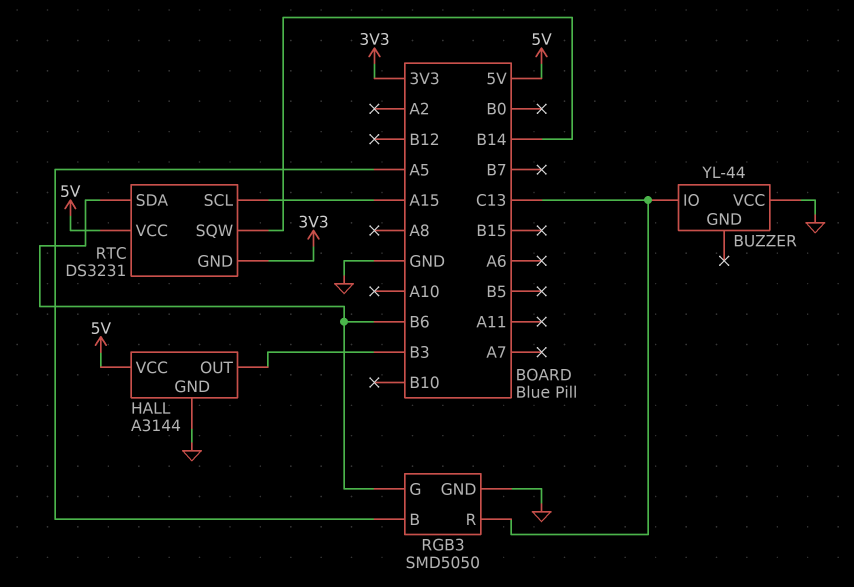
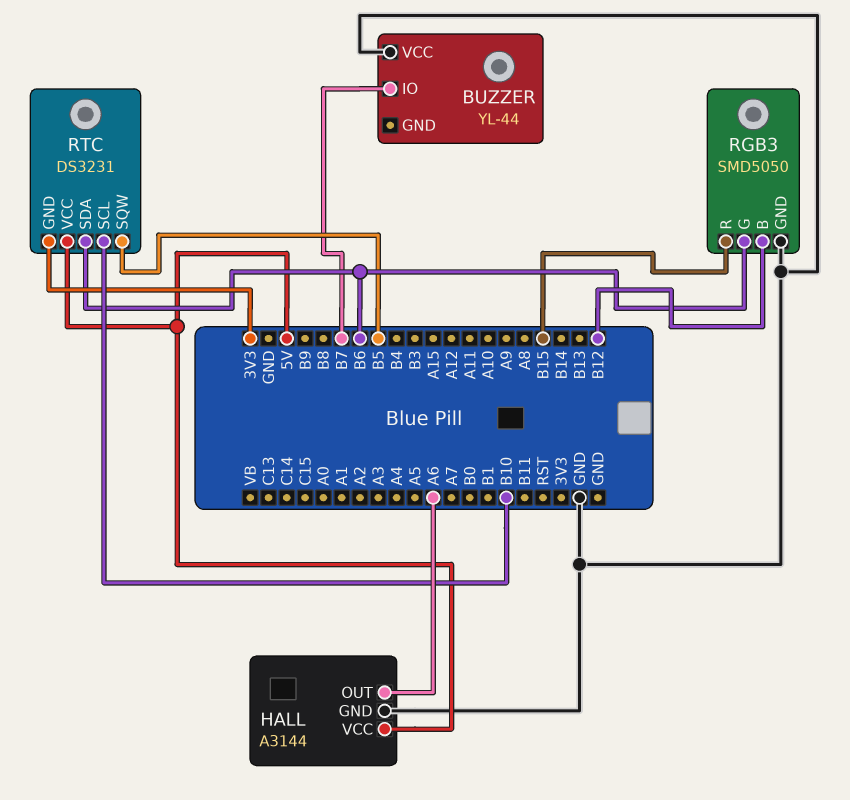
BUZZER pin IO: C13 -> B7
HALL pin OUT: B3 -> A6
RGB3 pin B: A5 -> B12
RGB3 pin R: C13 -> B15
RTC pin SCL: A15 -> B10
RTC pin SQW: B14 -> B5

